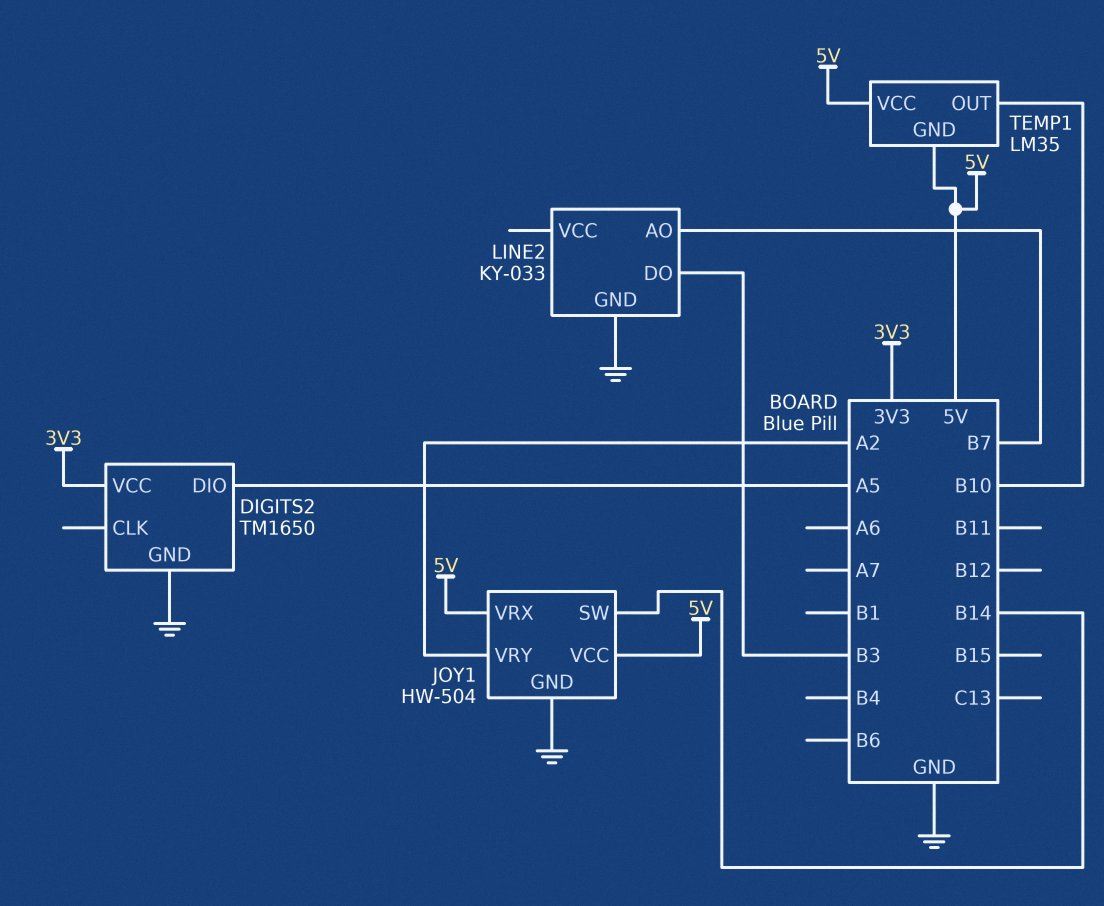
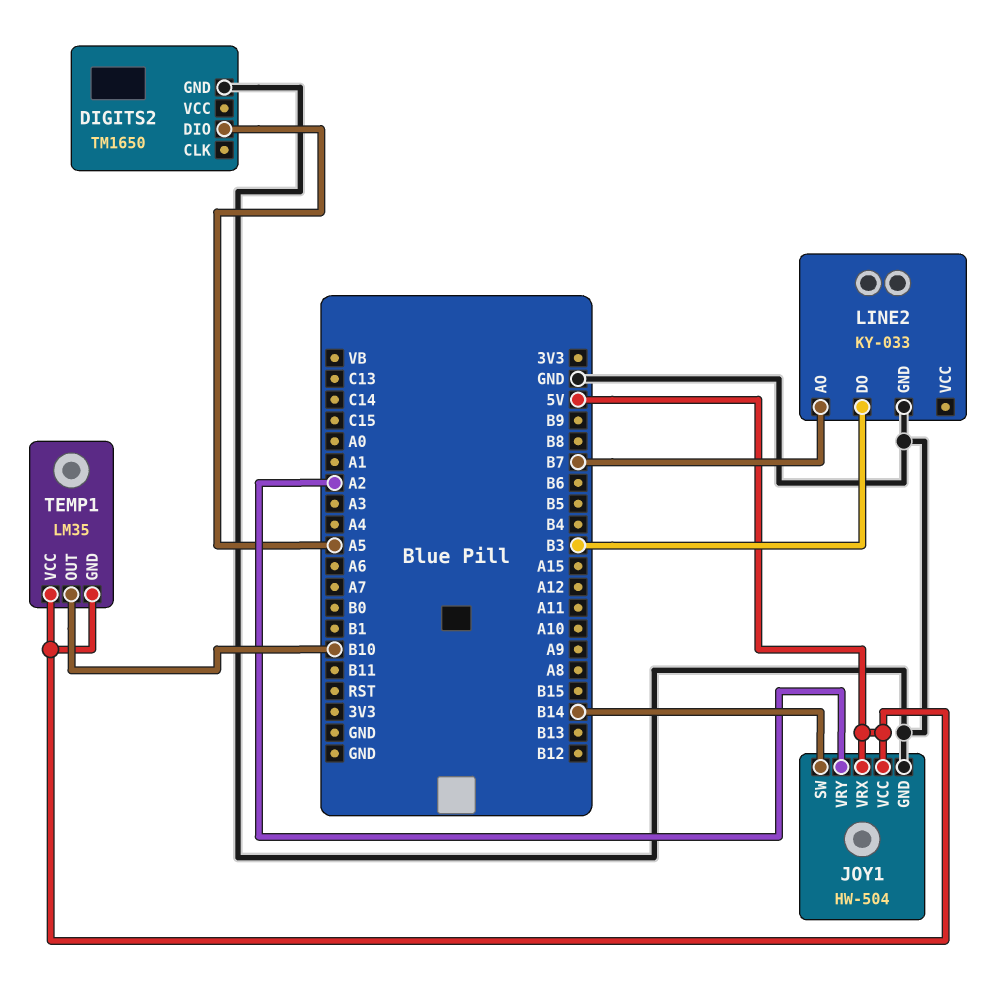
DIGITS2 pin VCC: 3V3 -> none

